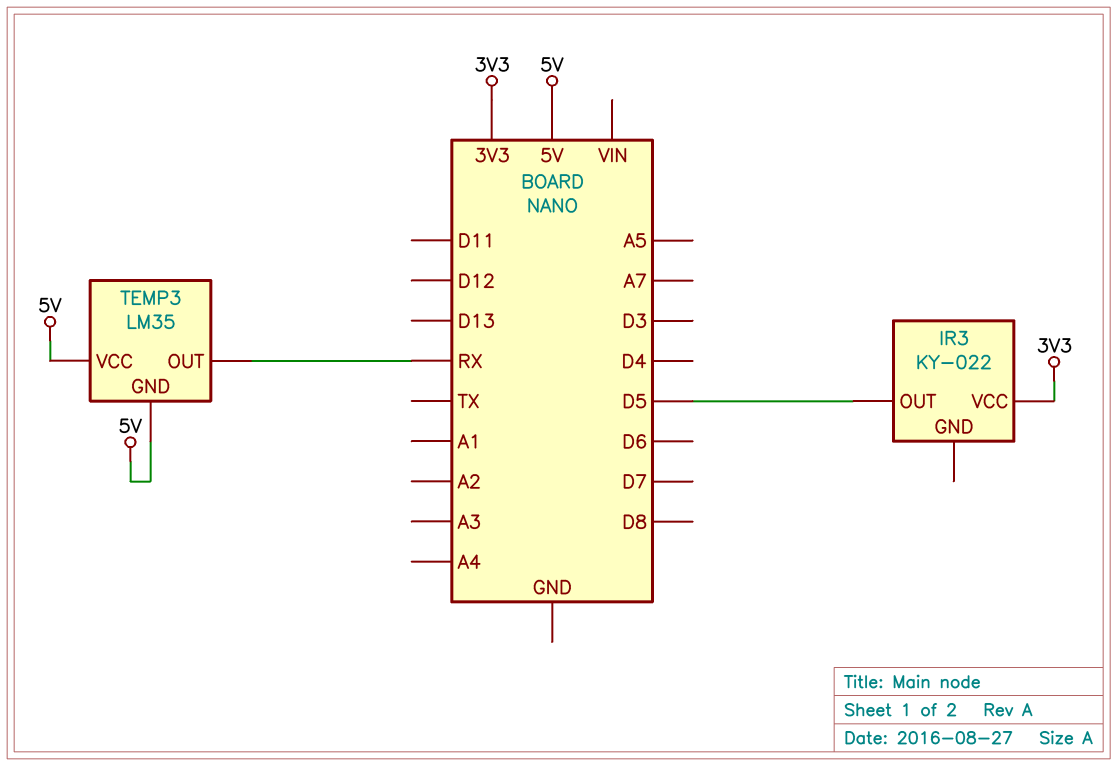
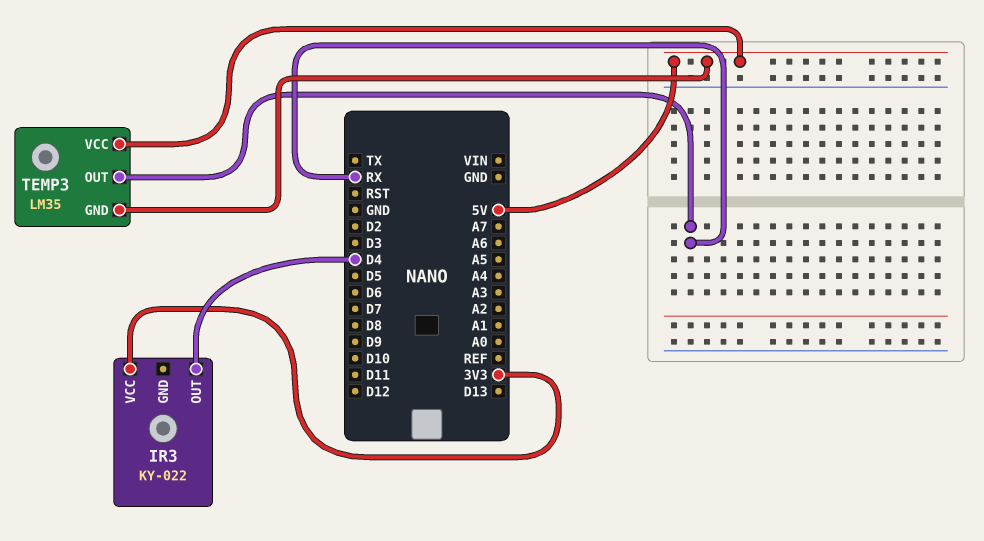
IR3 pin OUT: D5 -> D4

